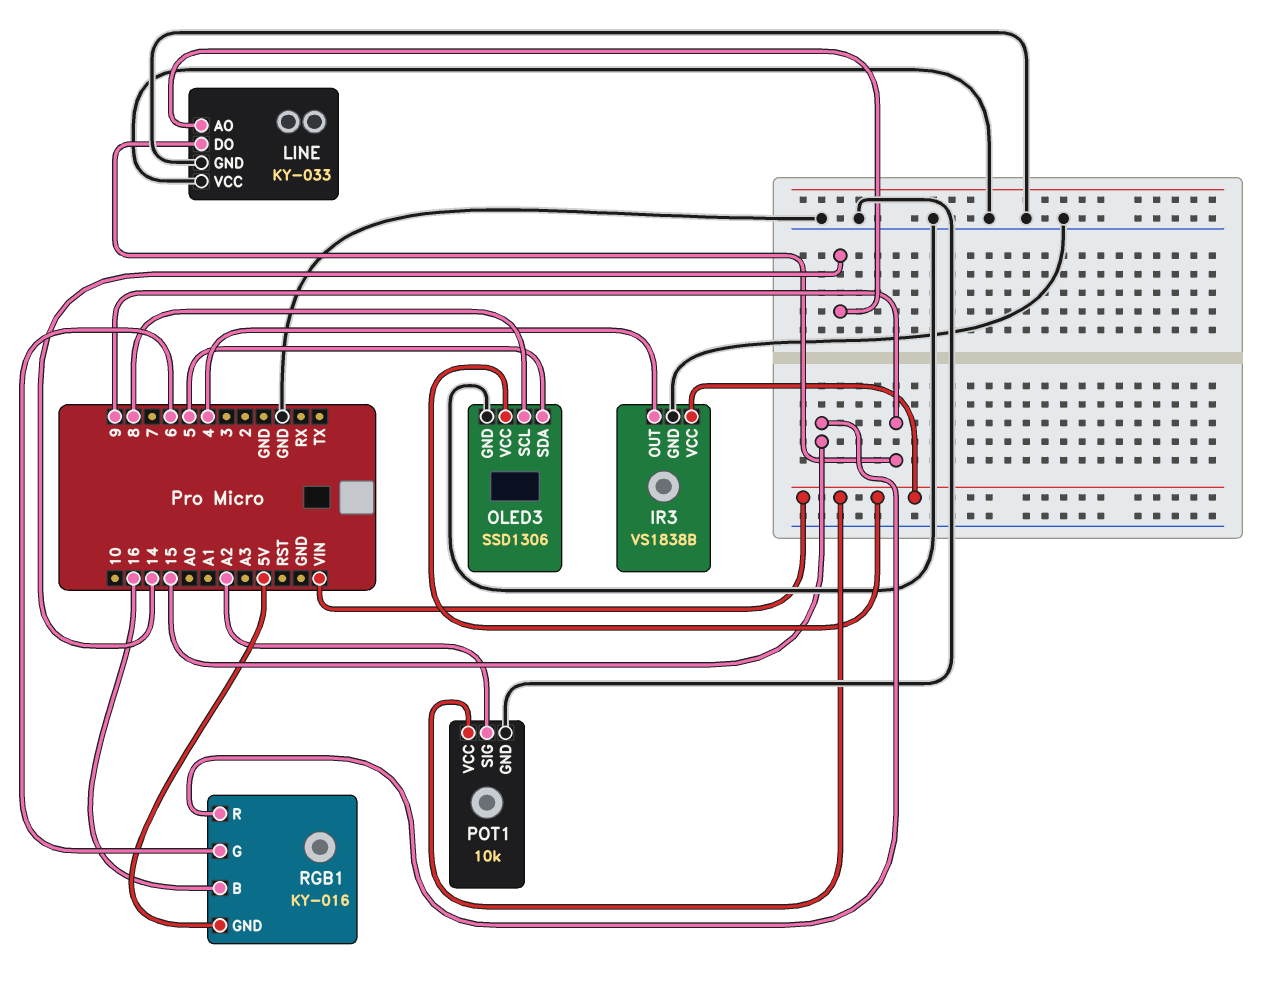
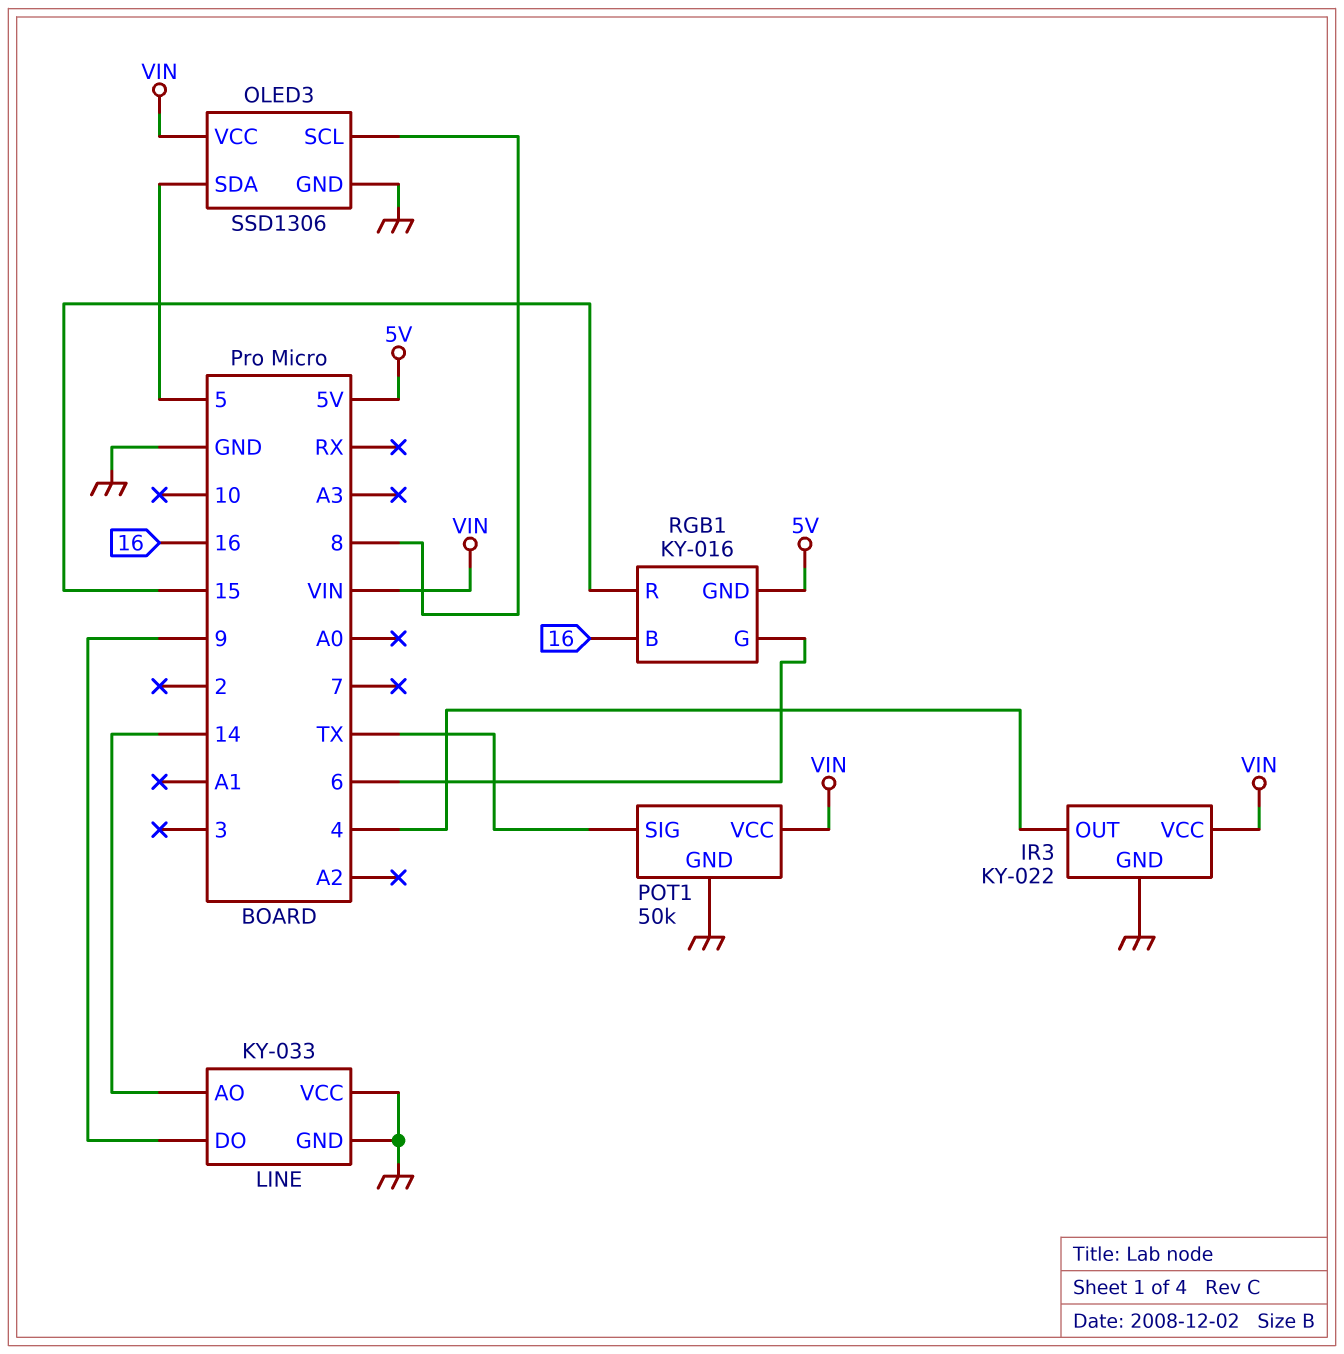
IR3: VS1838B -> KY-022
POT1: 10k -> 50k
POT1 pin SIG: A2 -> TX

